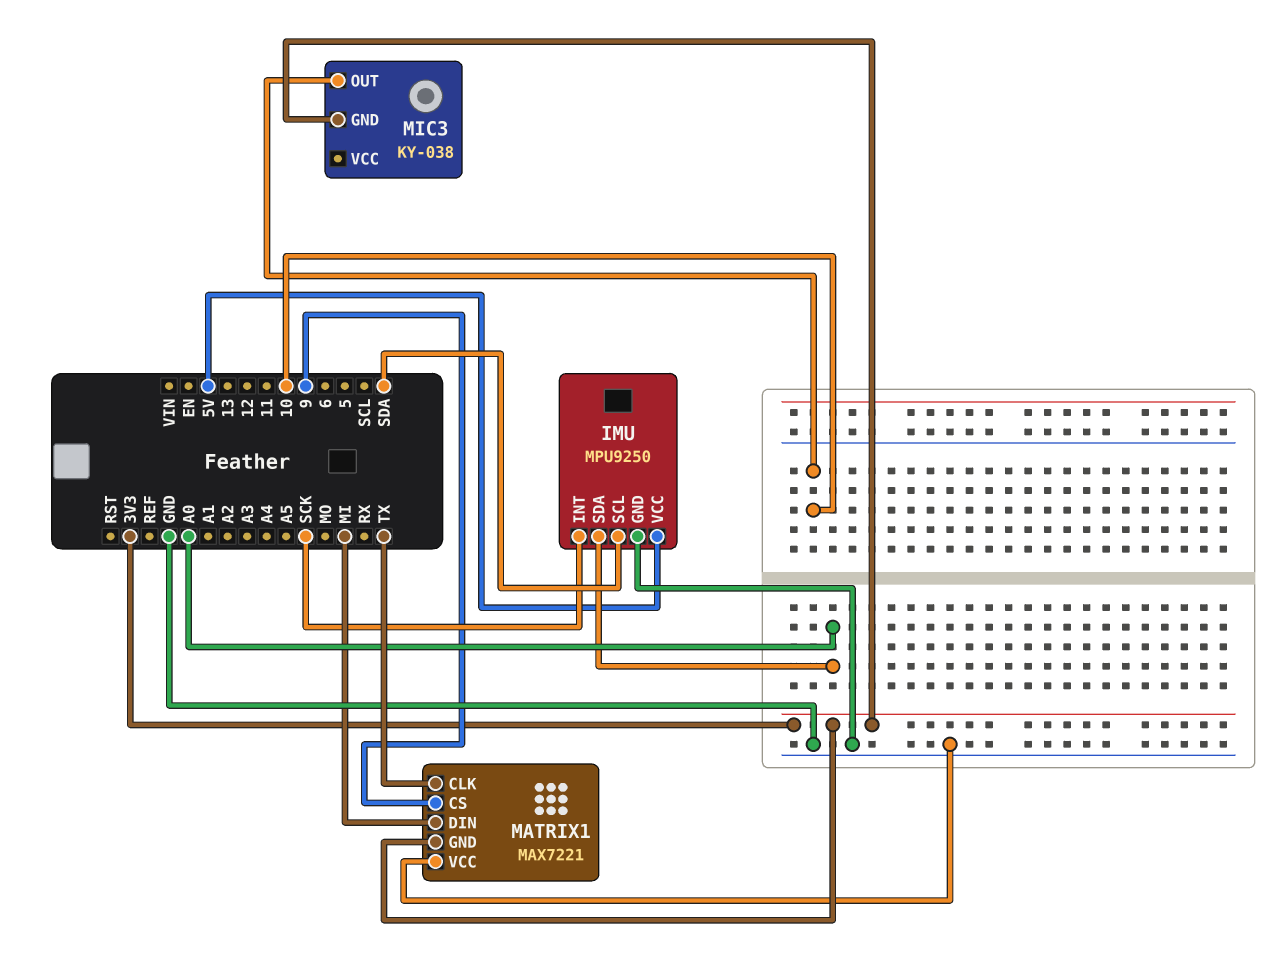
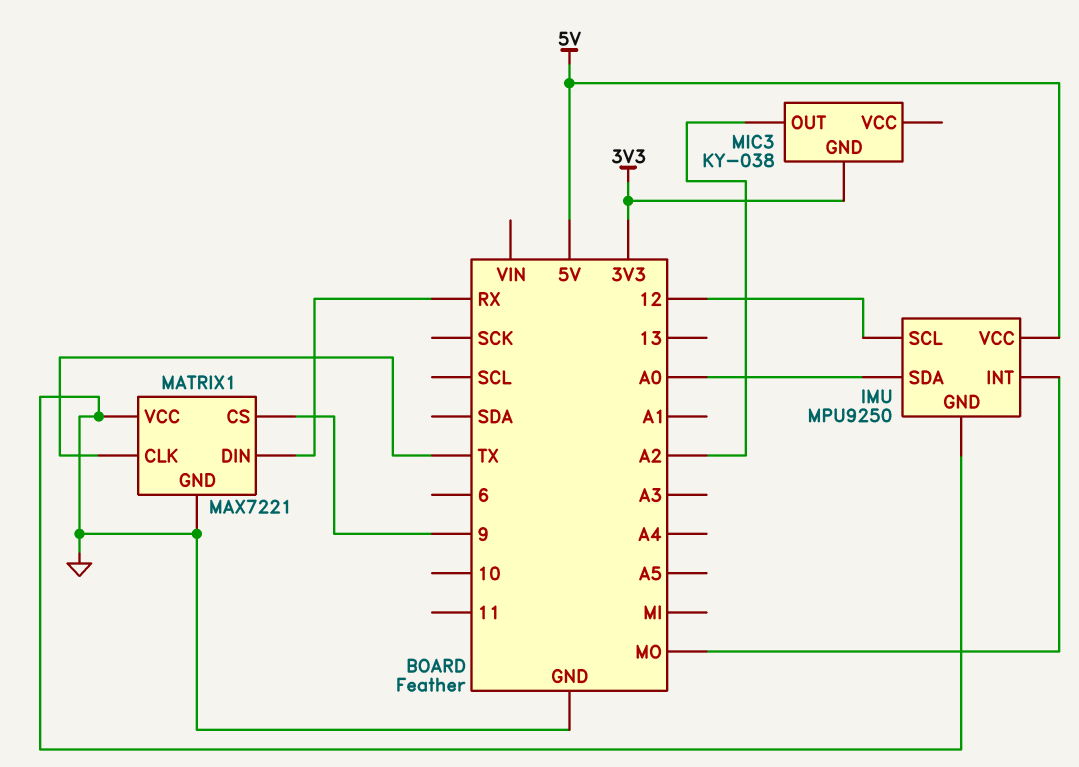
IMU pin INT: SCK -> MO
IMU pin SCL: SDA -> 12
MATRIX1 pin DIN: MI -> RX
MATRIX1 pin GND: 3V3 -> GND
MIC3 pin OUT: 10 -> A2

